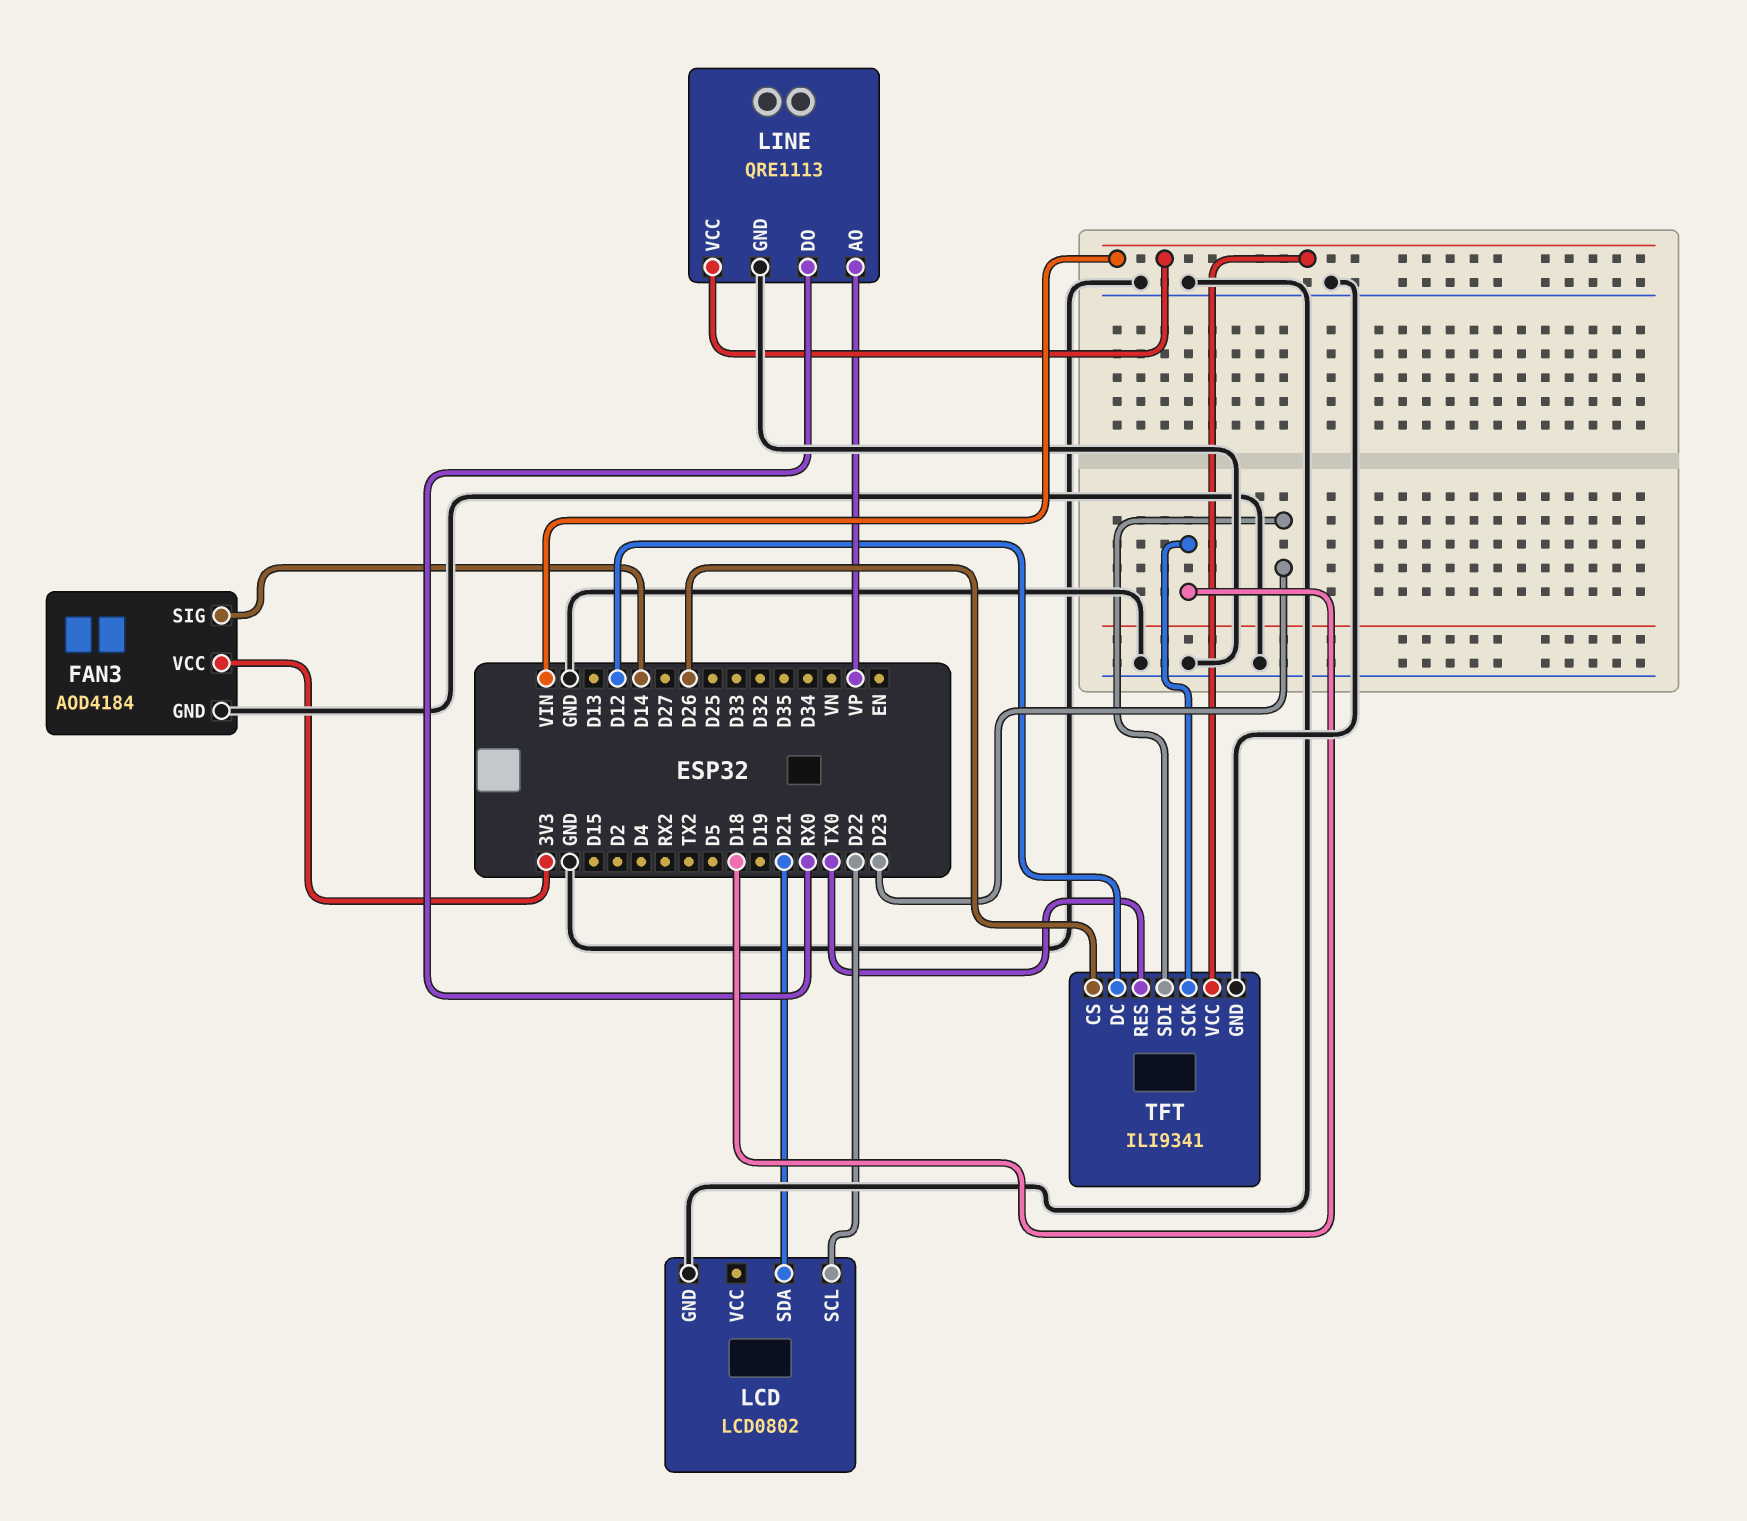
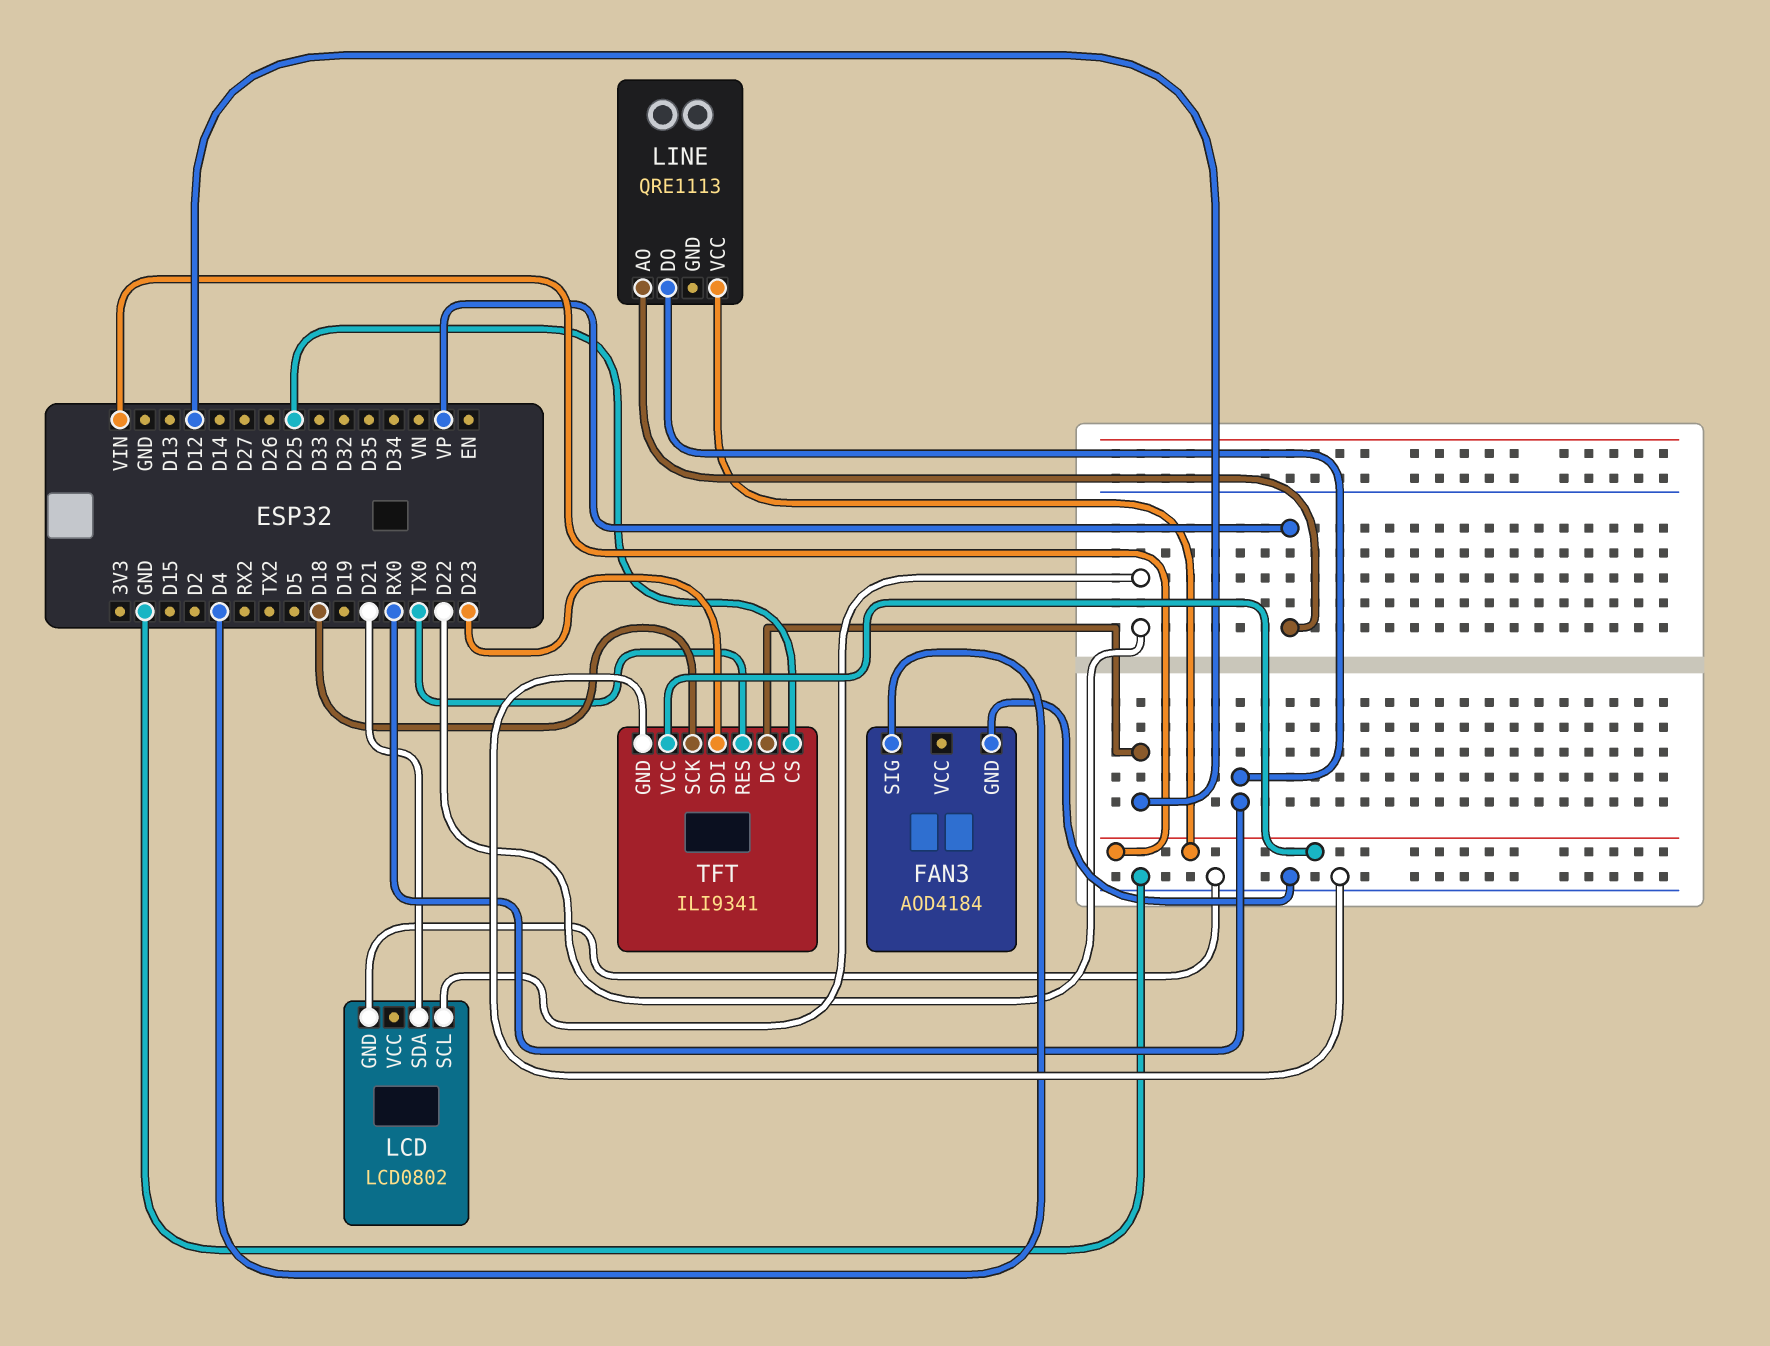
FAN3 pin SIG: D14 -> D4
FAN3 pin VCC: 3V3 -> none
LINE pin GND: GND -> none
TFT pin CS: D26 -> D25

